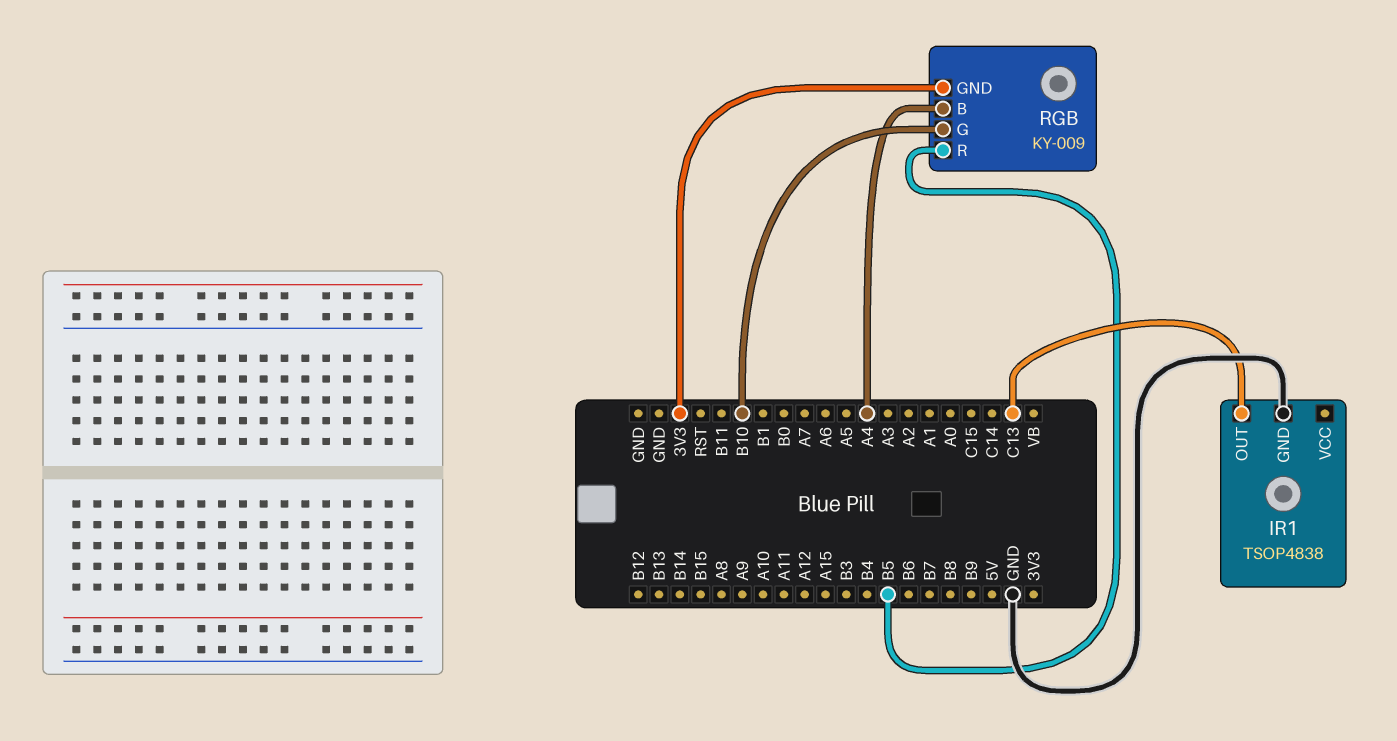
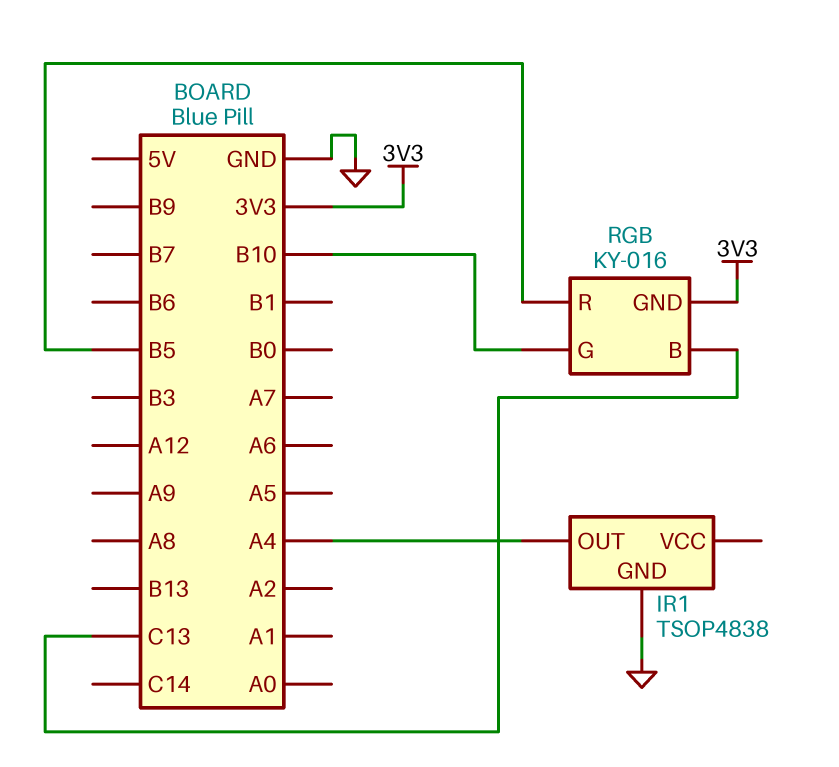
IR1 pin OUT: C13 -> A4
RGB: KY-009 -> KY-016
RGB pin B: A4 -> C13

